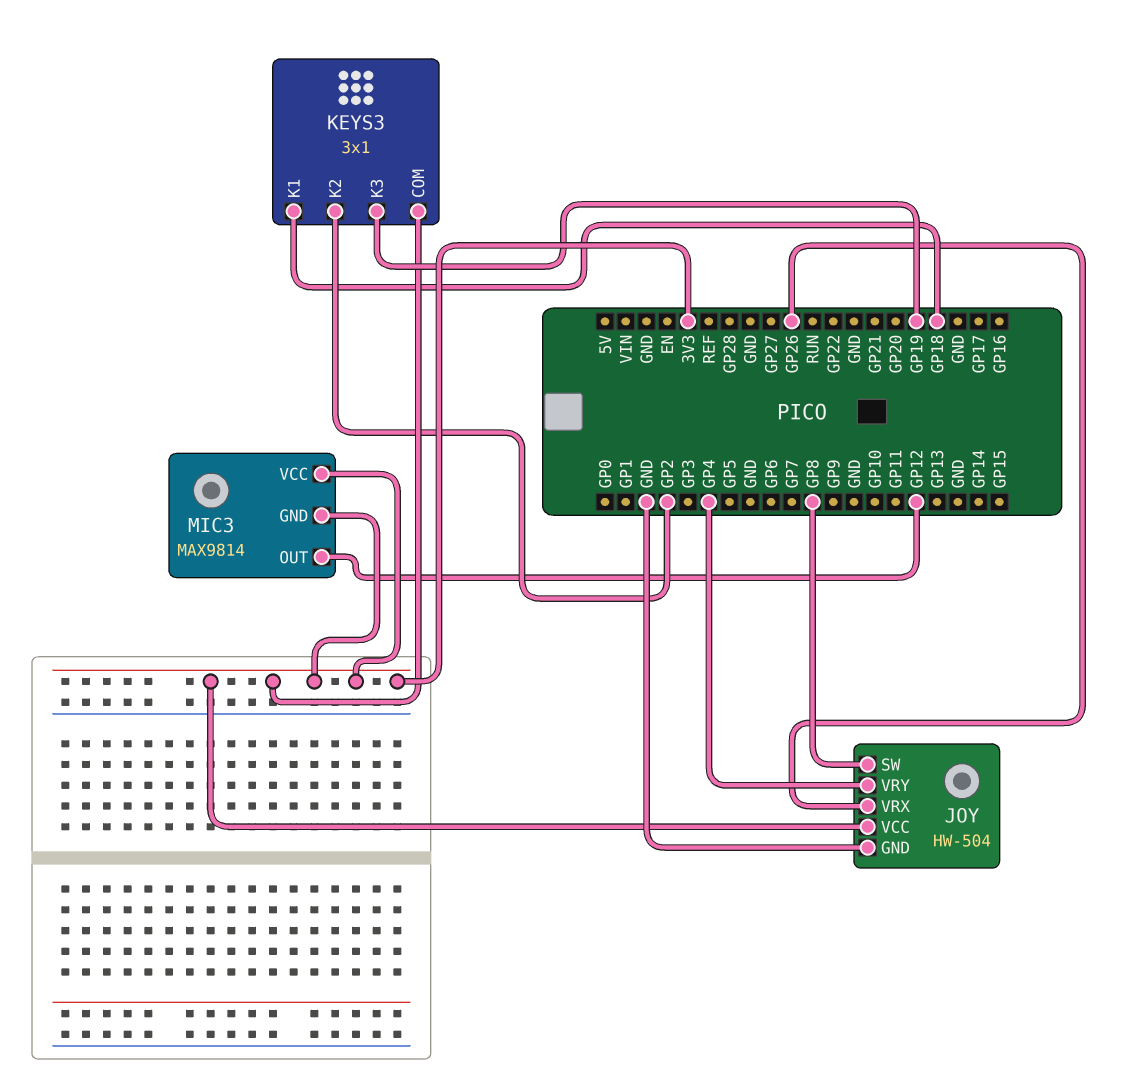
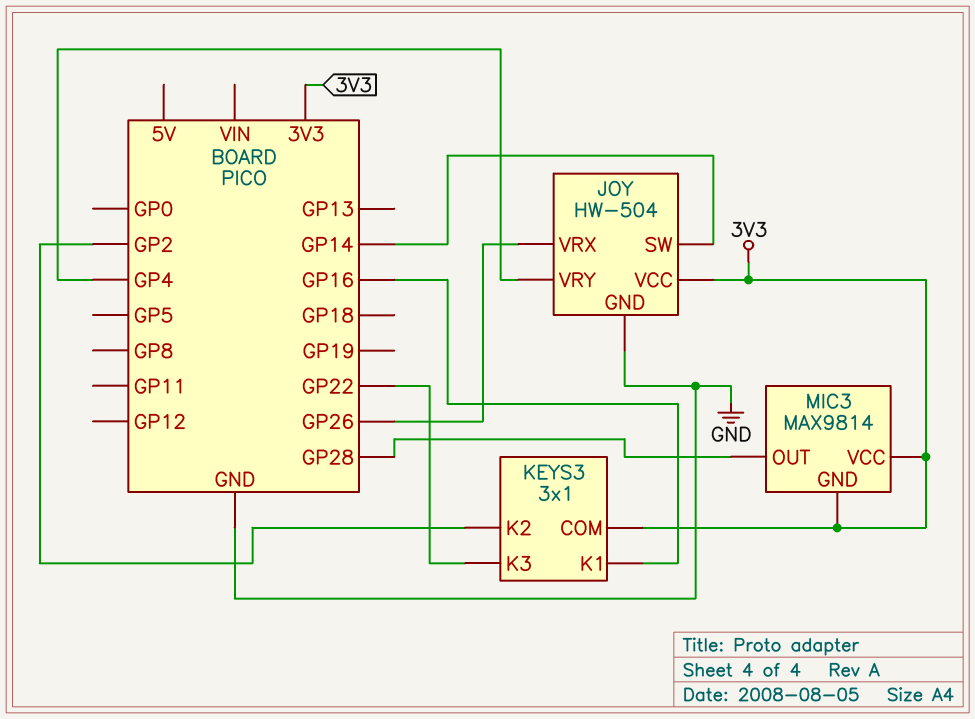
JOY pin SW: GP8 -> GP14
KEYS3 pin K1: GP18 -> GP16
KEYS3 pin K3: GP19 -> GP22
MIC3 pin OUT: GP12 -> GP28

